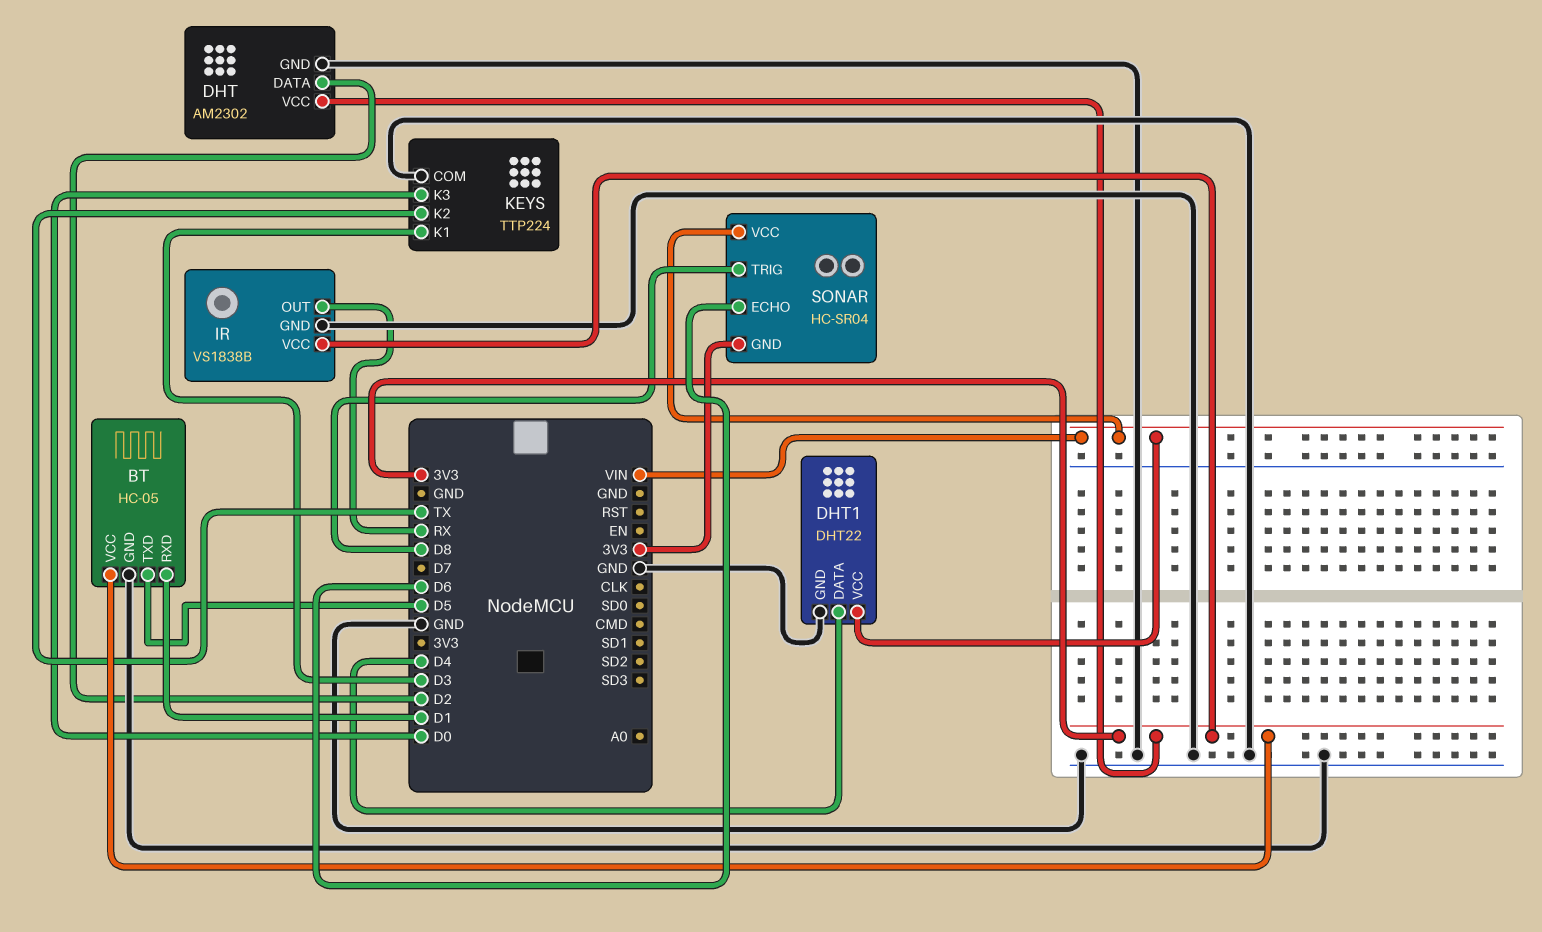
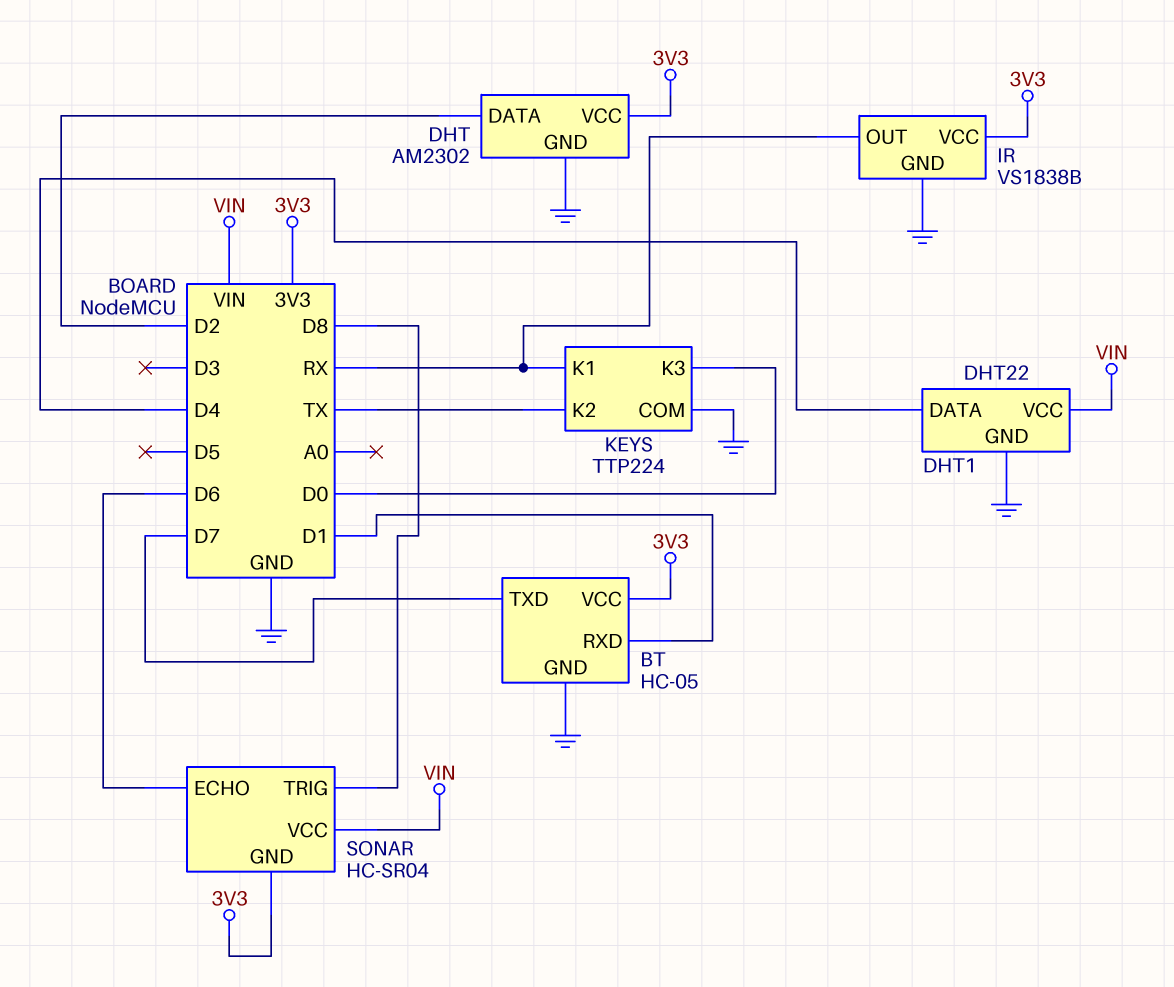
BT pin TXD: D5 -> D7
KEYS pin K1: D3 -> RX

